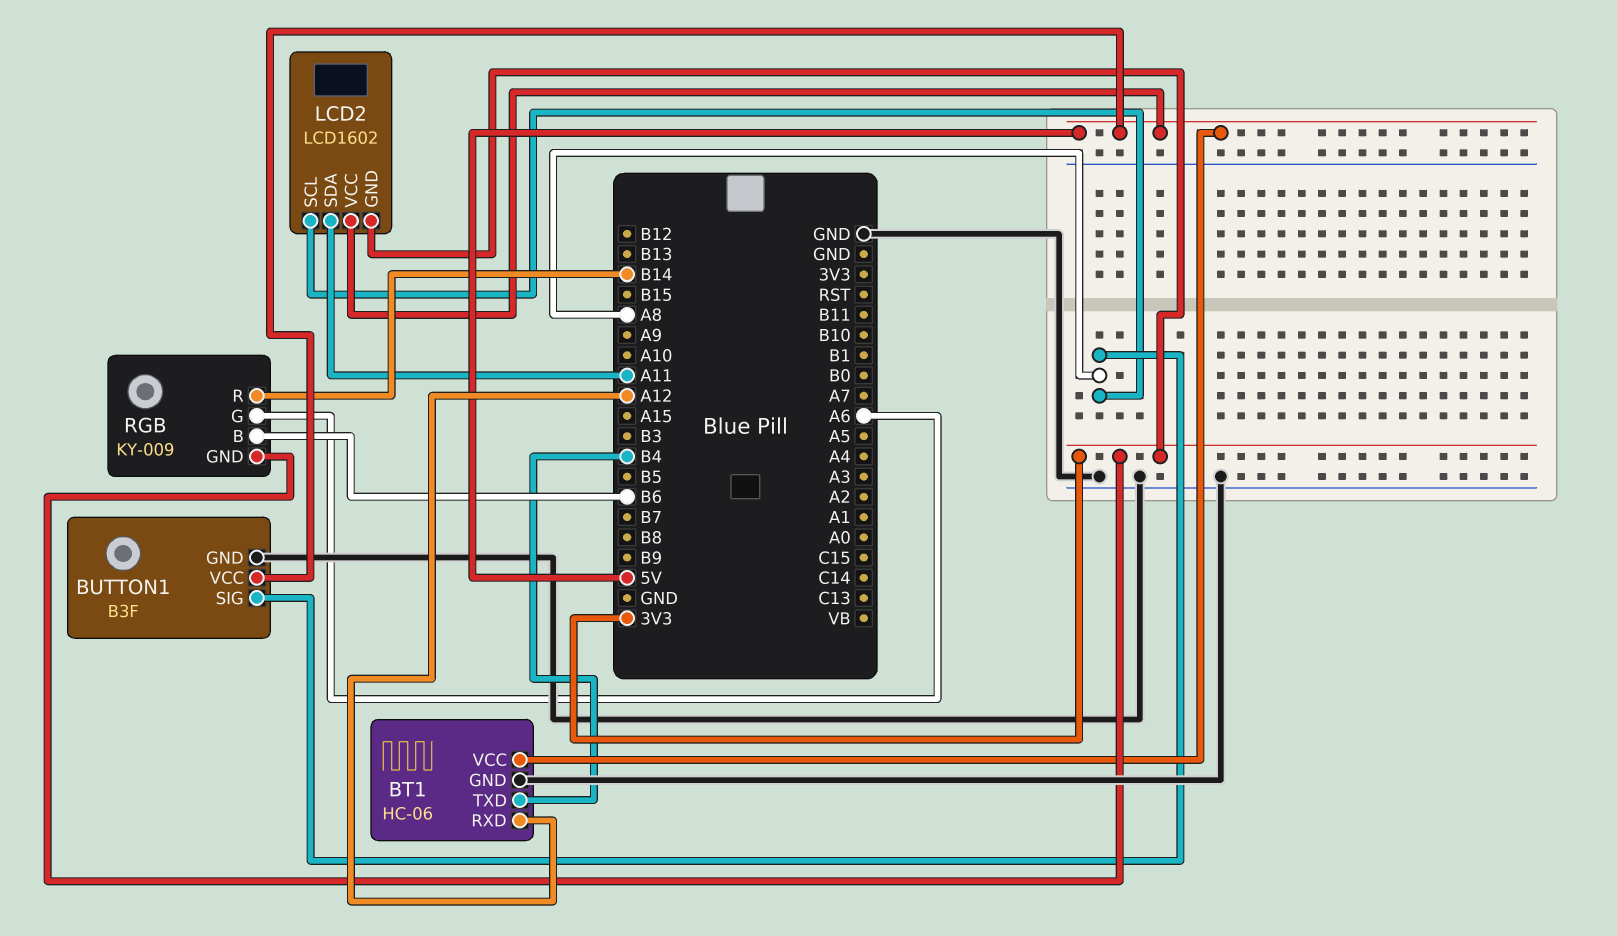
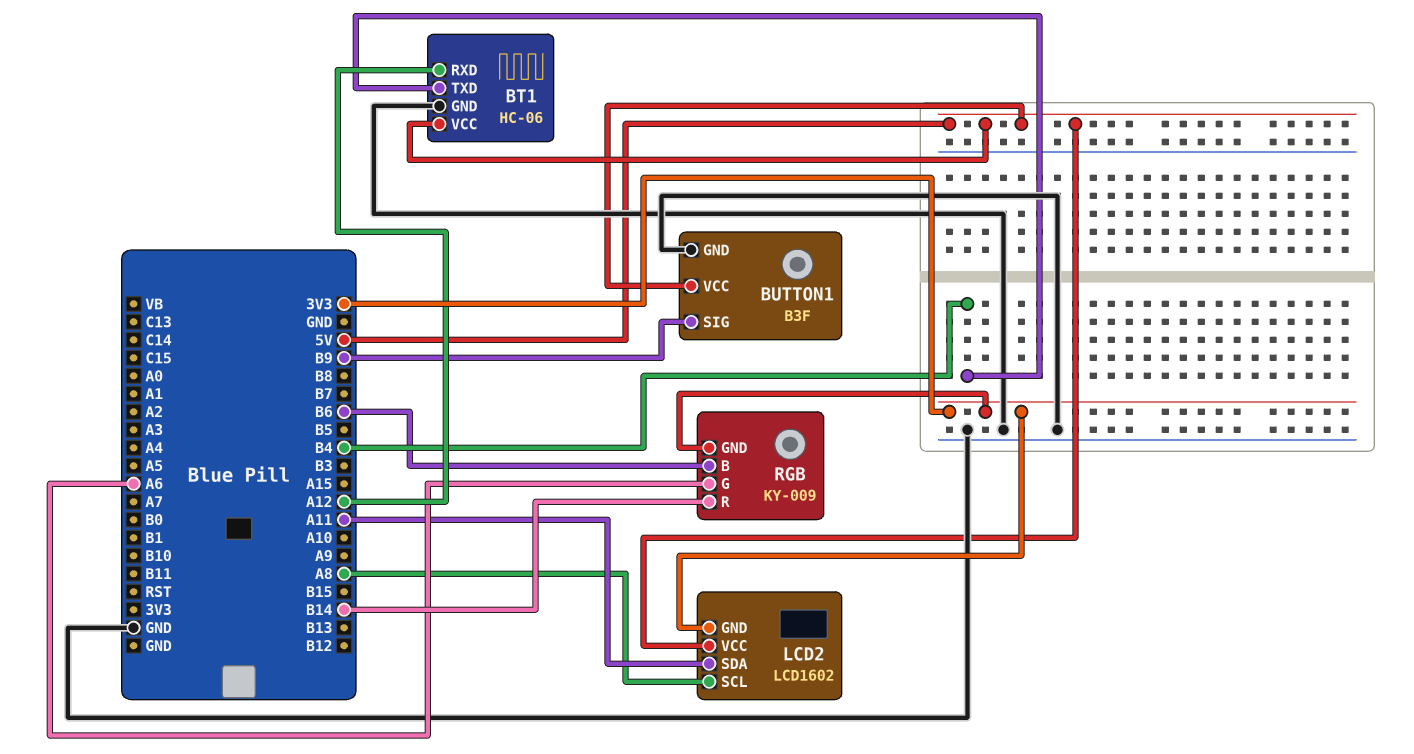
BUTTON1 pin SIG: A8 -> B9

